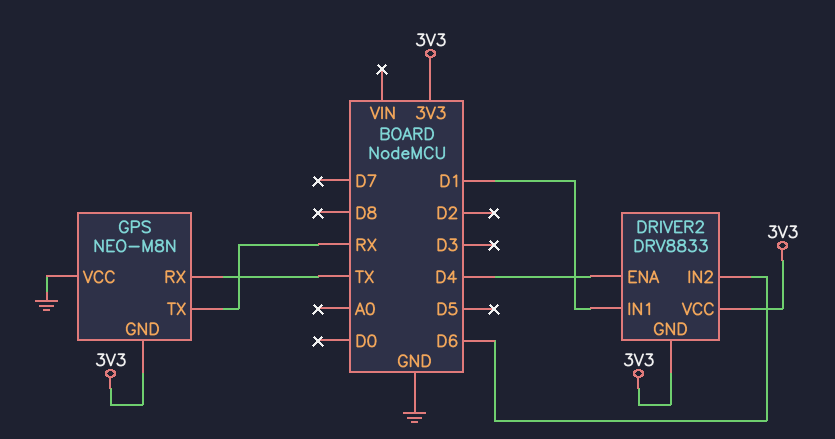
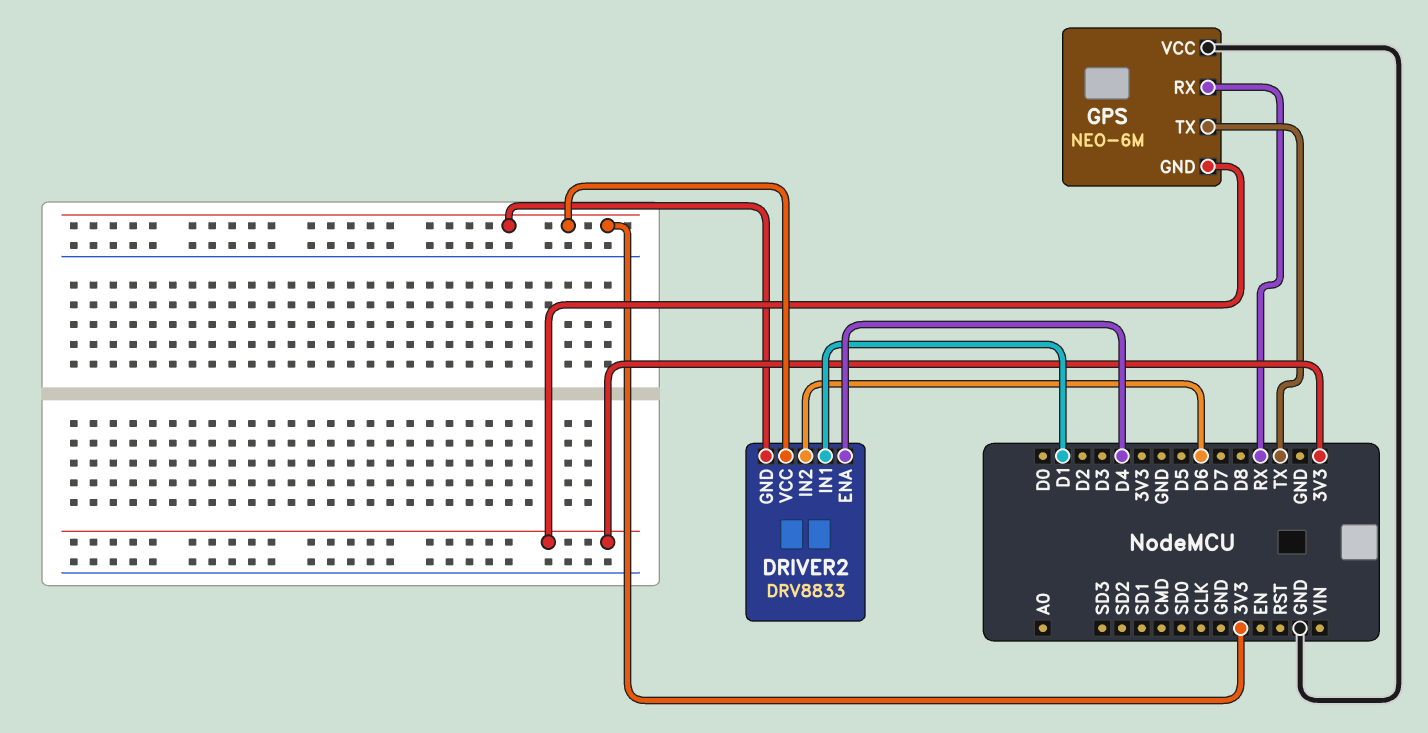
GPS: NEO-M8N -> NEO-6M
GPS pin RX: TX -> RX
GPS pin TX: RX -> TX

